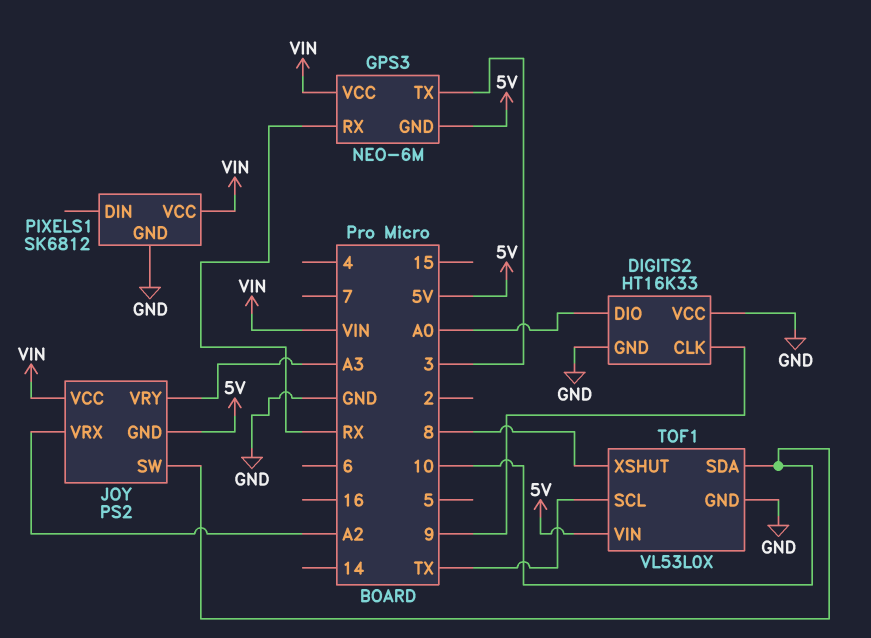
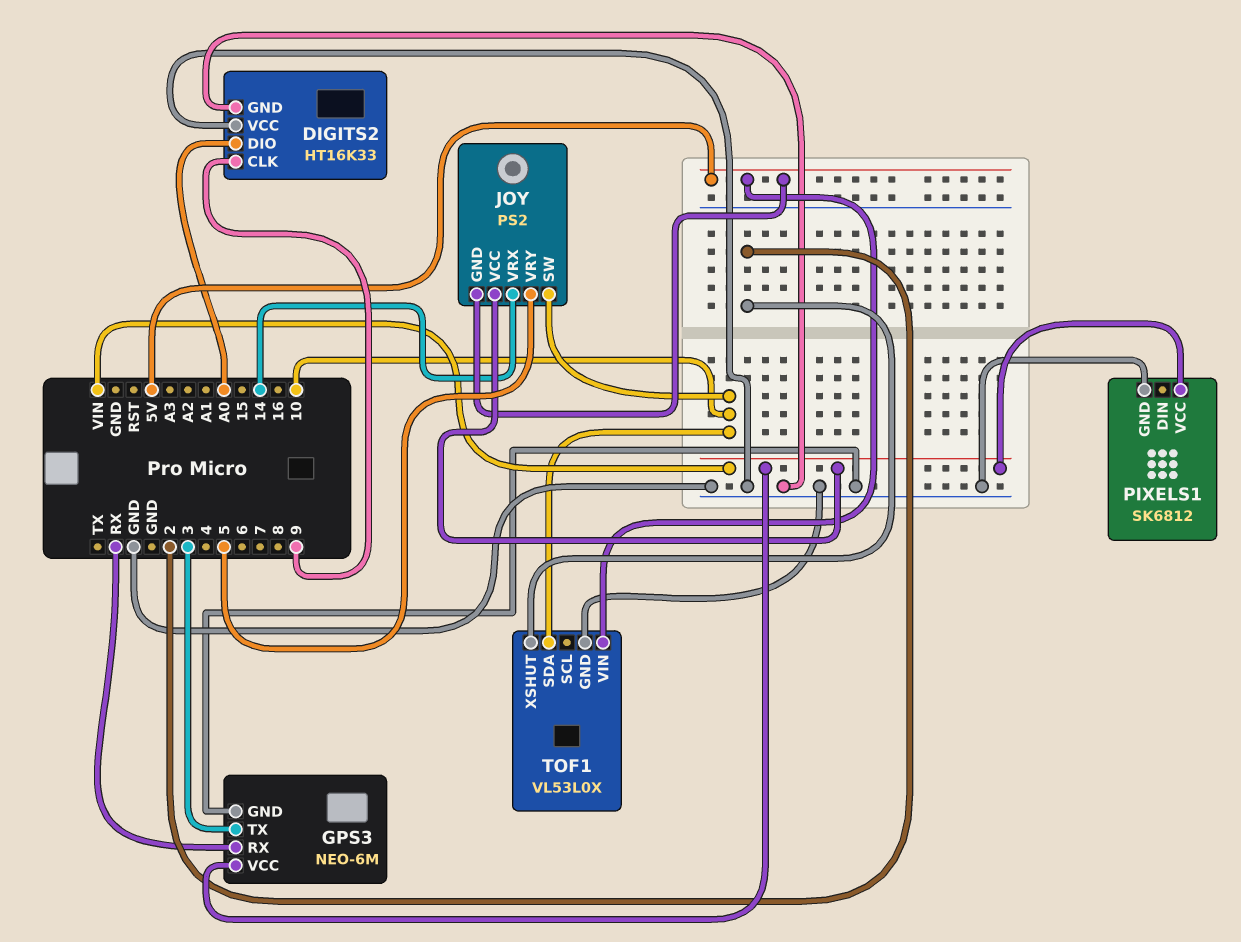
GPS3 pin GND: 5V -> GND
JOY pin VRX: A2 -> 14
JOY pin VRY: A3 -> 5
TOF1 pin SCL: TX -> none
TOF1 pin XSHUT: 8 -> 2

